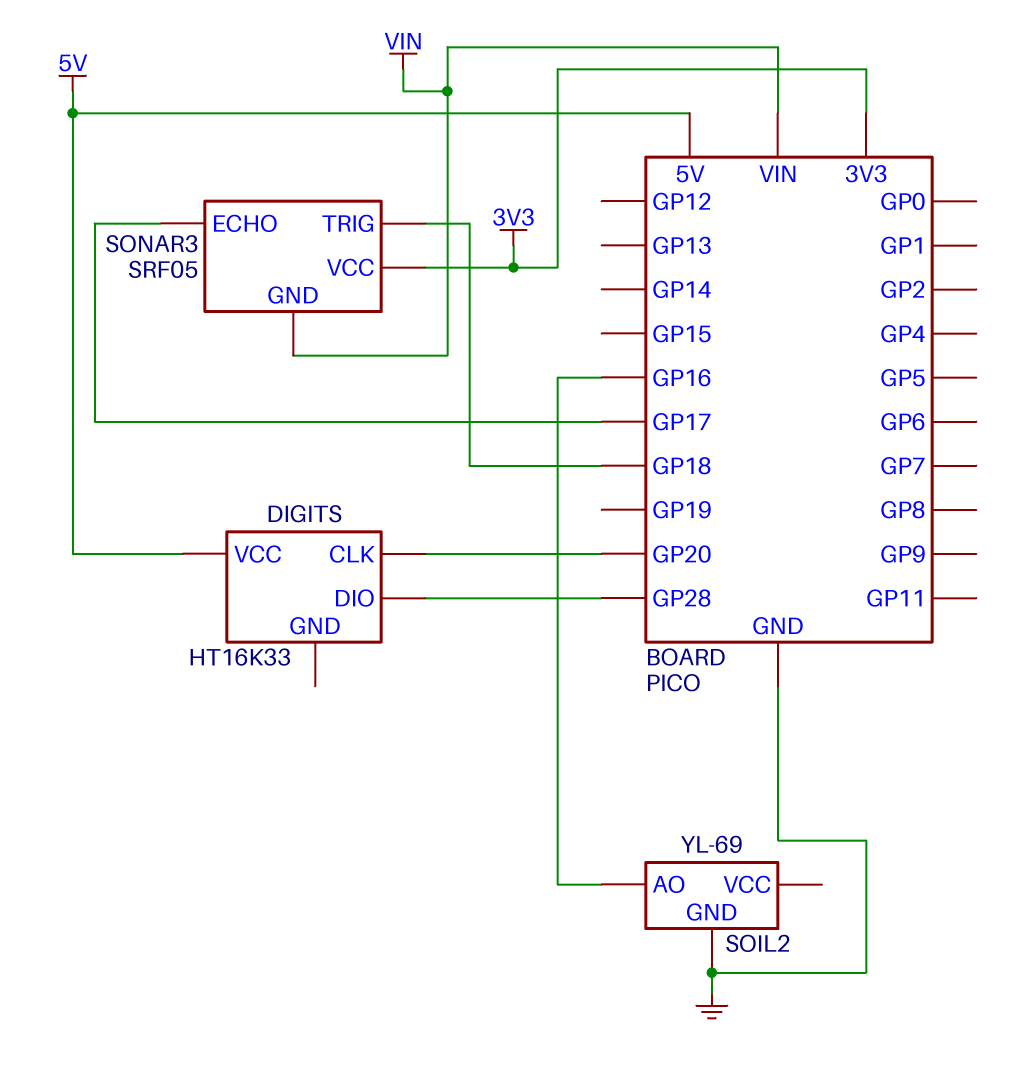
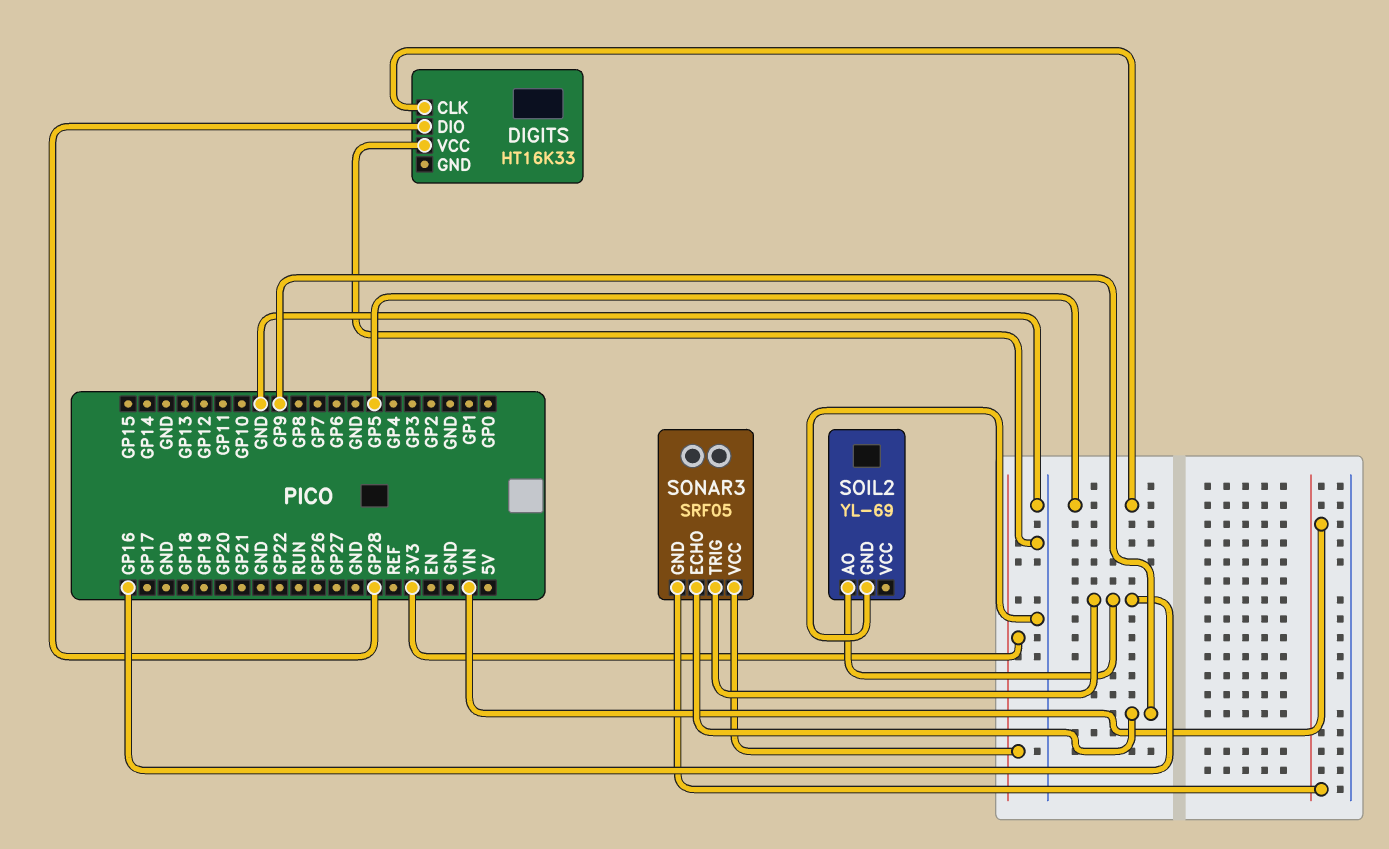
DIGITS pin CLK: GP20 -> GP5
DIGITS pin VCC: 5V -> GND
SONAR3 pin ECHO: GP17 -> GP9
SONAR3 pin TRIG: GP18 -> GP16

